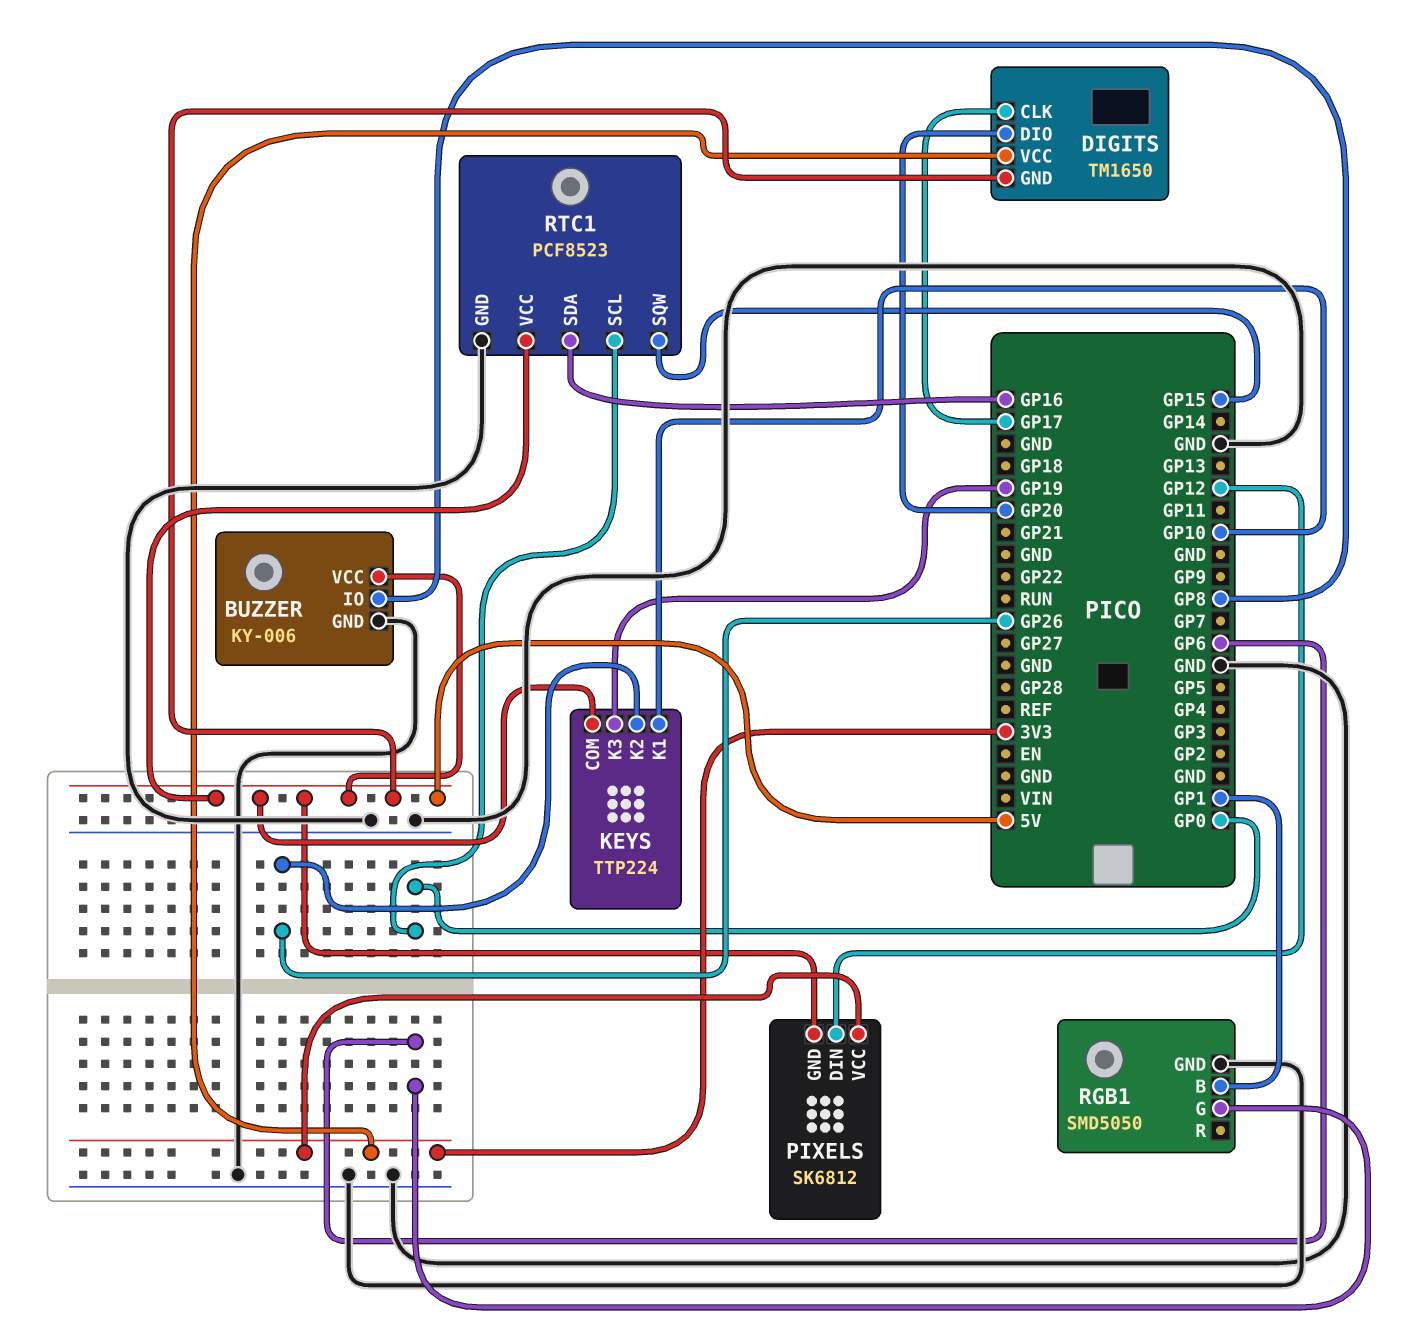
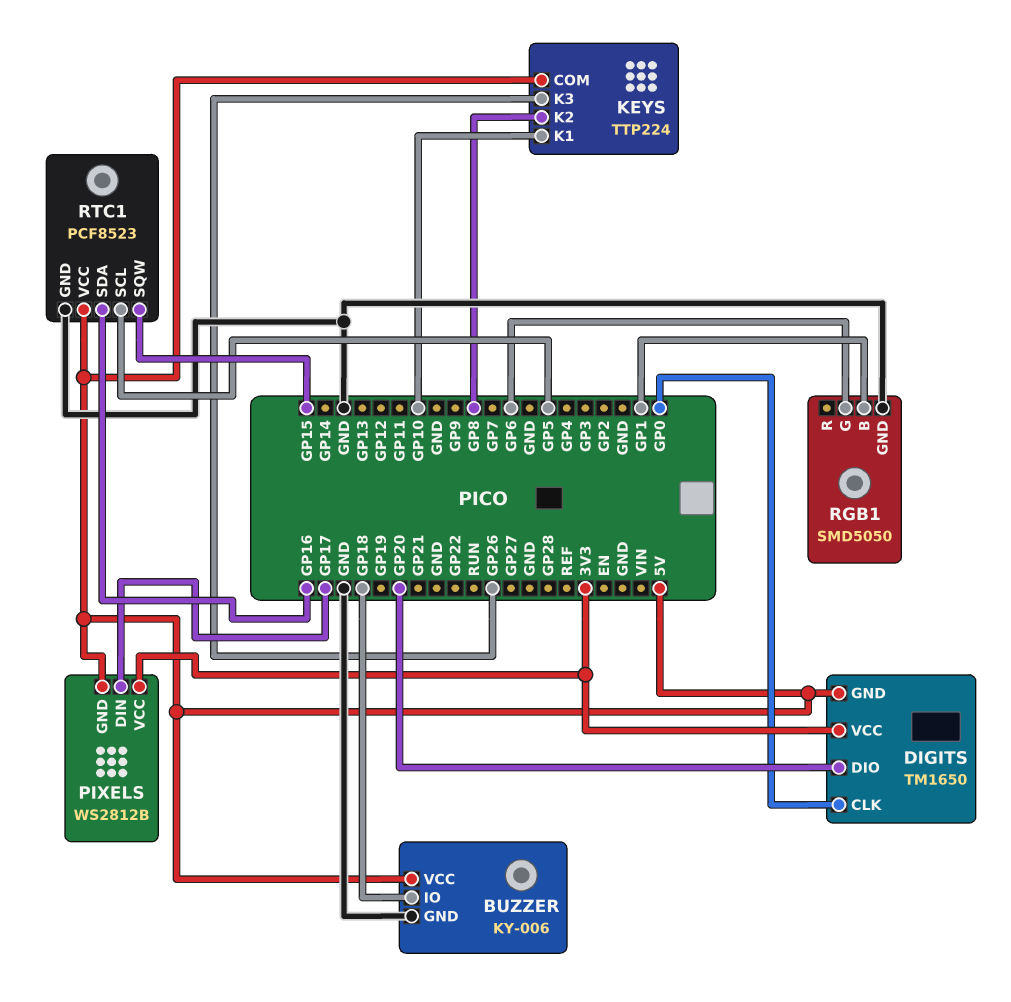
BUZZER pin IO: GP8 -> GP18
DIGITS pin CLK: GP17 -> GP0
KEYS pin K2: GP26 -> GP8
KEYS pin K3: GP19 -> GP26
PIXELS: SK6812 -> WS2812B
PIXELS pin DIN: GP12 -> GP17
RTC1 pin SCL: GP0 -> GP5

